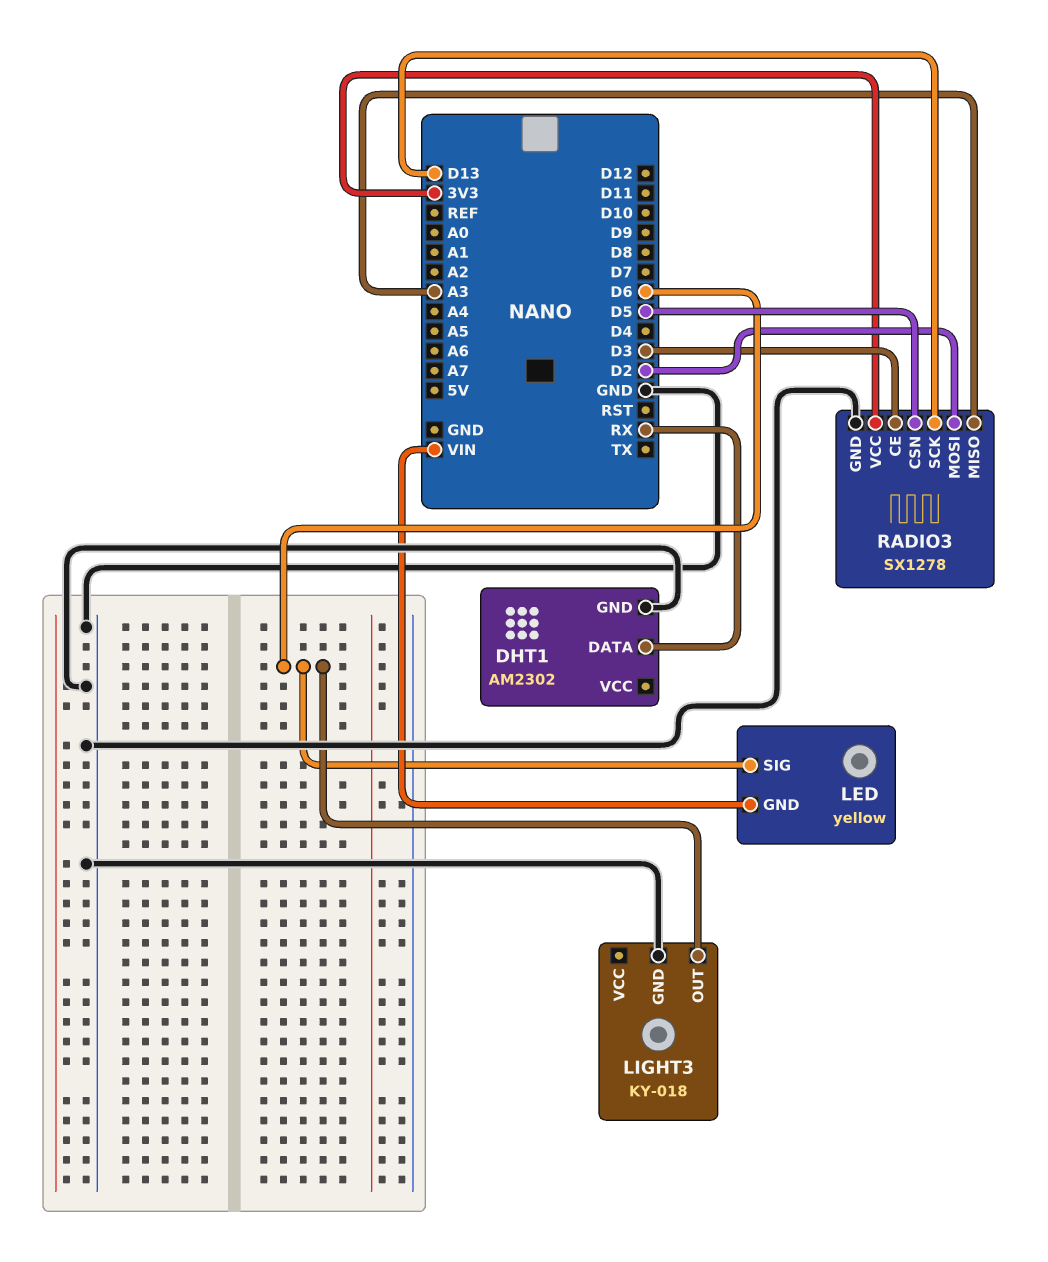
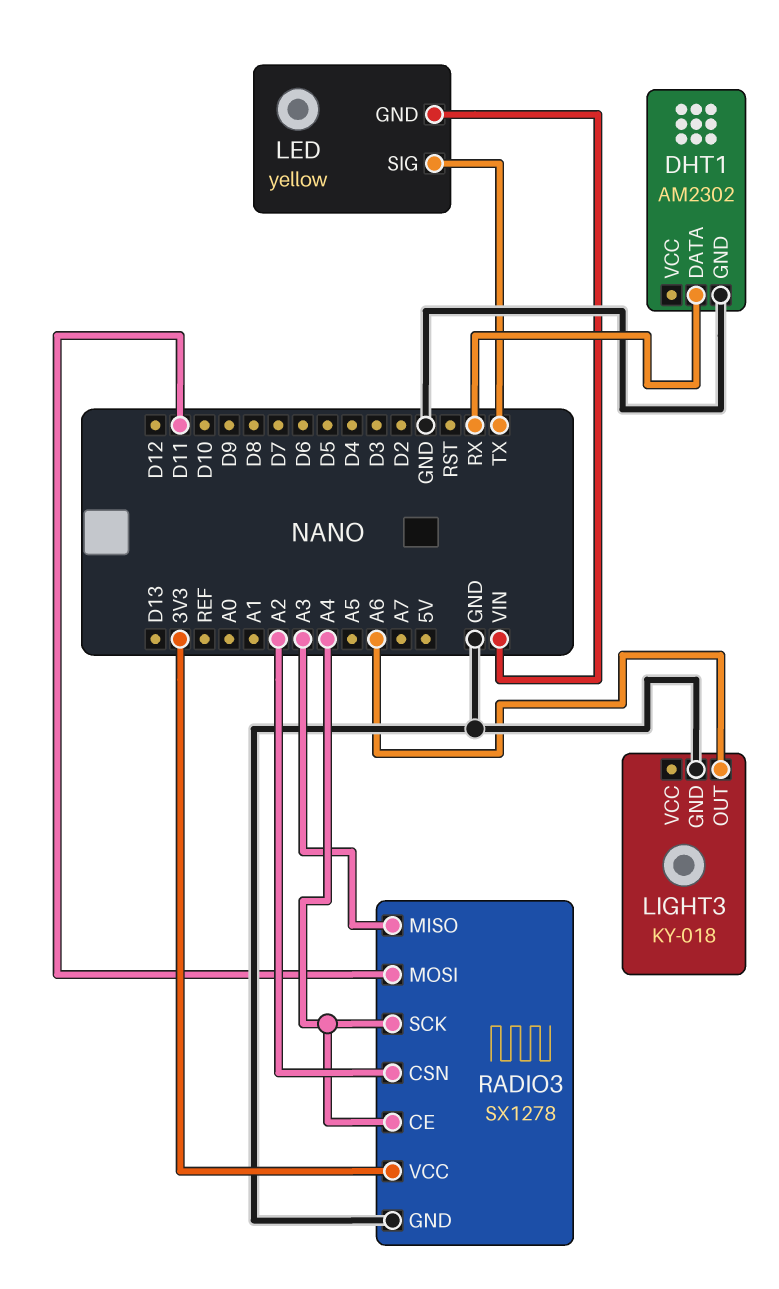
LED pin SIG: D6 -> TX
LIGHT3 pin OUT: D6 -> A6
RADIO3 pin CE: D3 -> A4
RADIO3 pin CSN: D5 -> A2
RADIO3 pin MOSI: D2 -> D11
RADIO3 pin SCK: D13 -> A4

